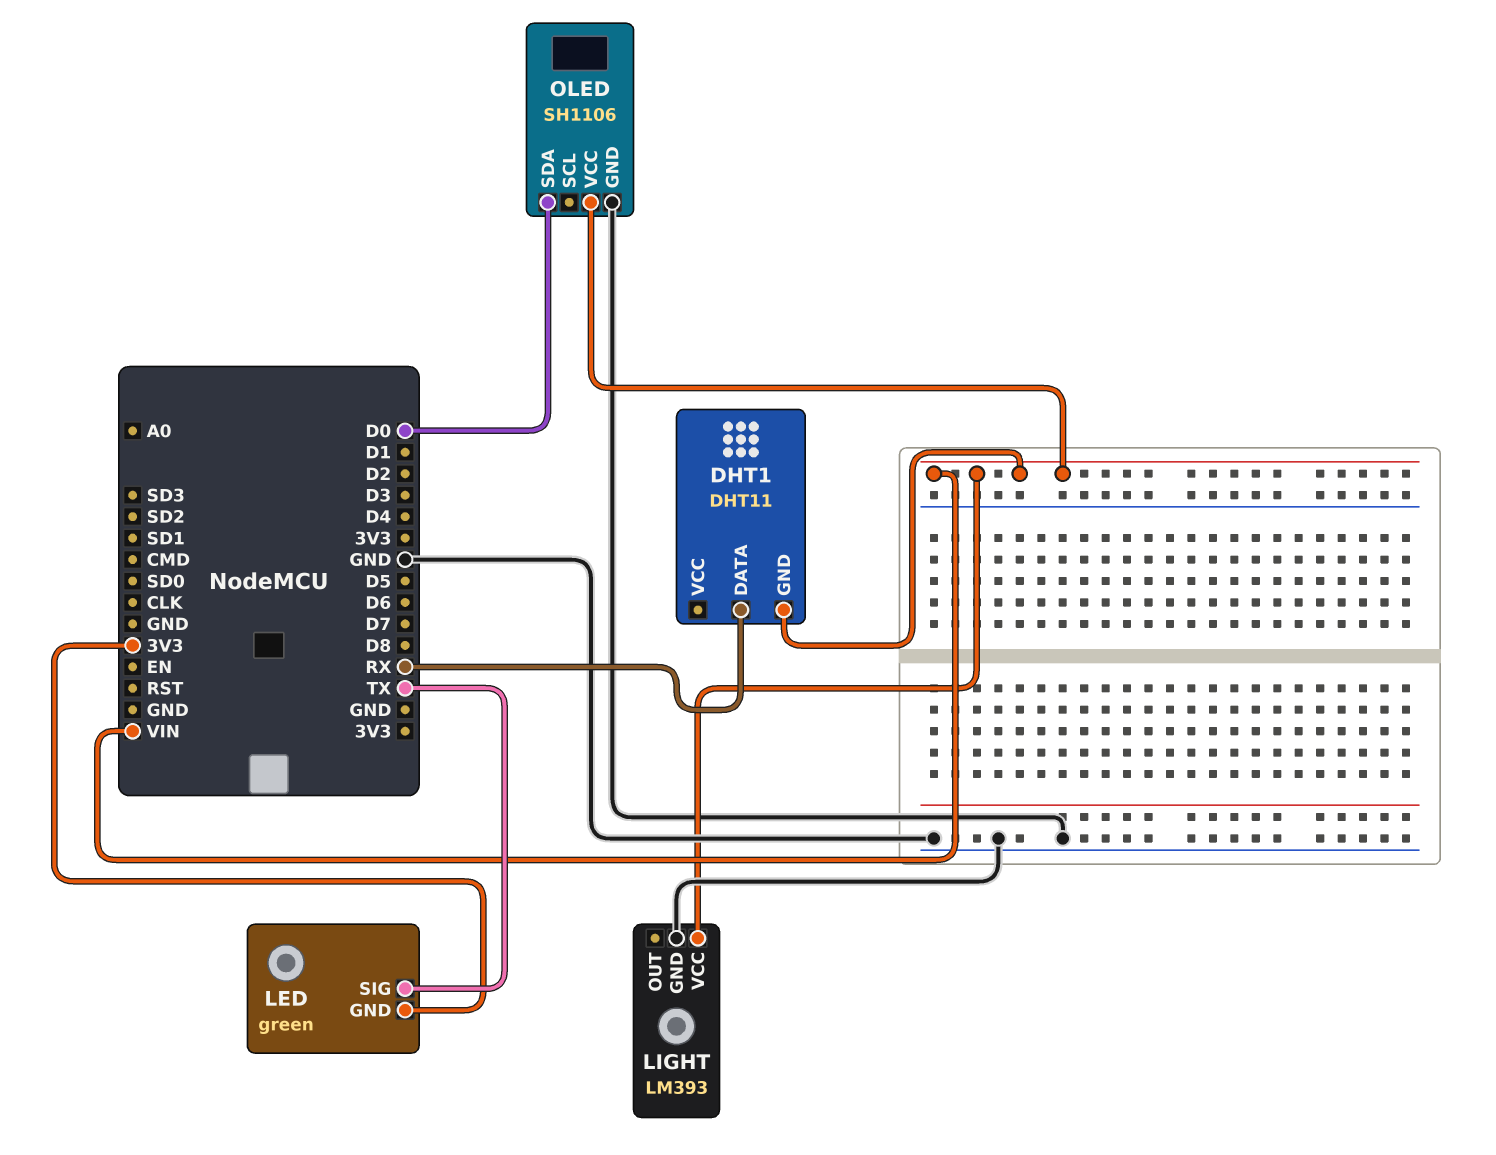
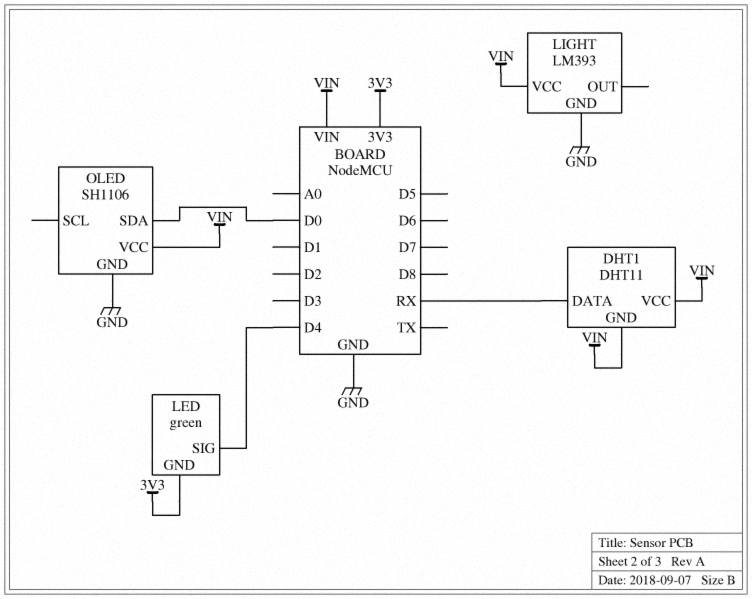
DHT1 pin VCC: none -> VIN
LED pin SIG: TX -> D4

